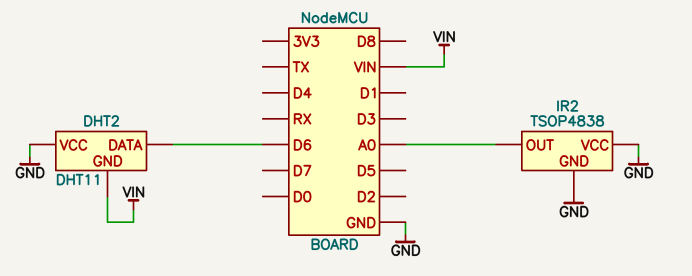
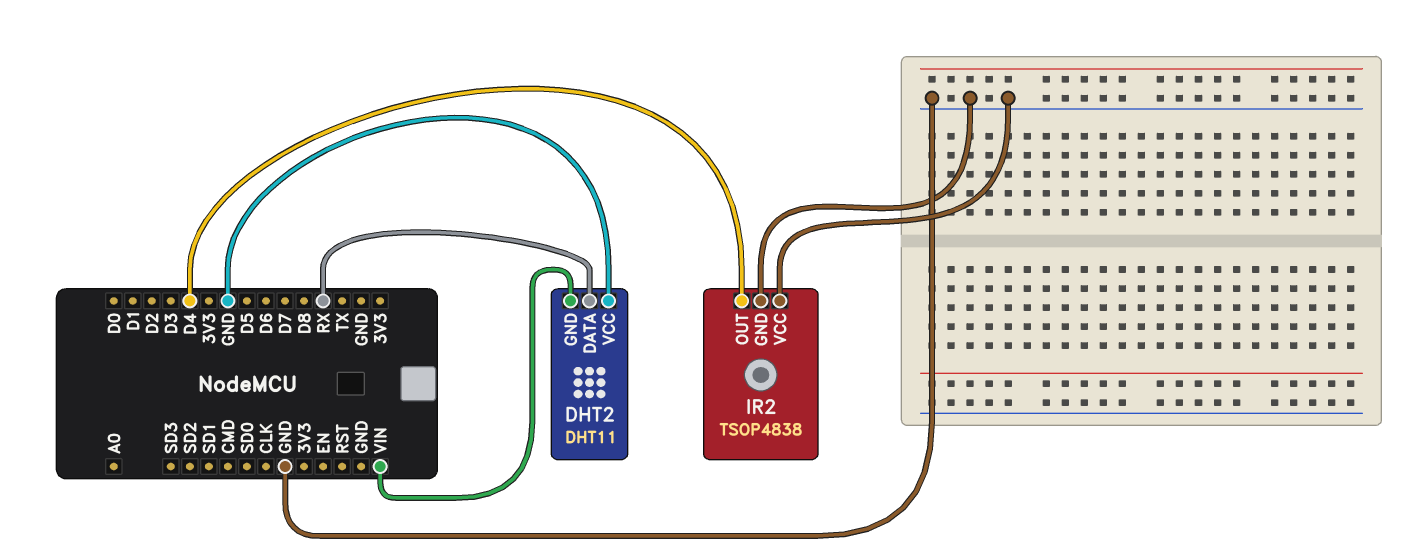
DHT2 pin DATA: D6 -> RX
IR2 pin OUT: A0 -> D4

